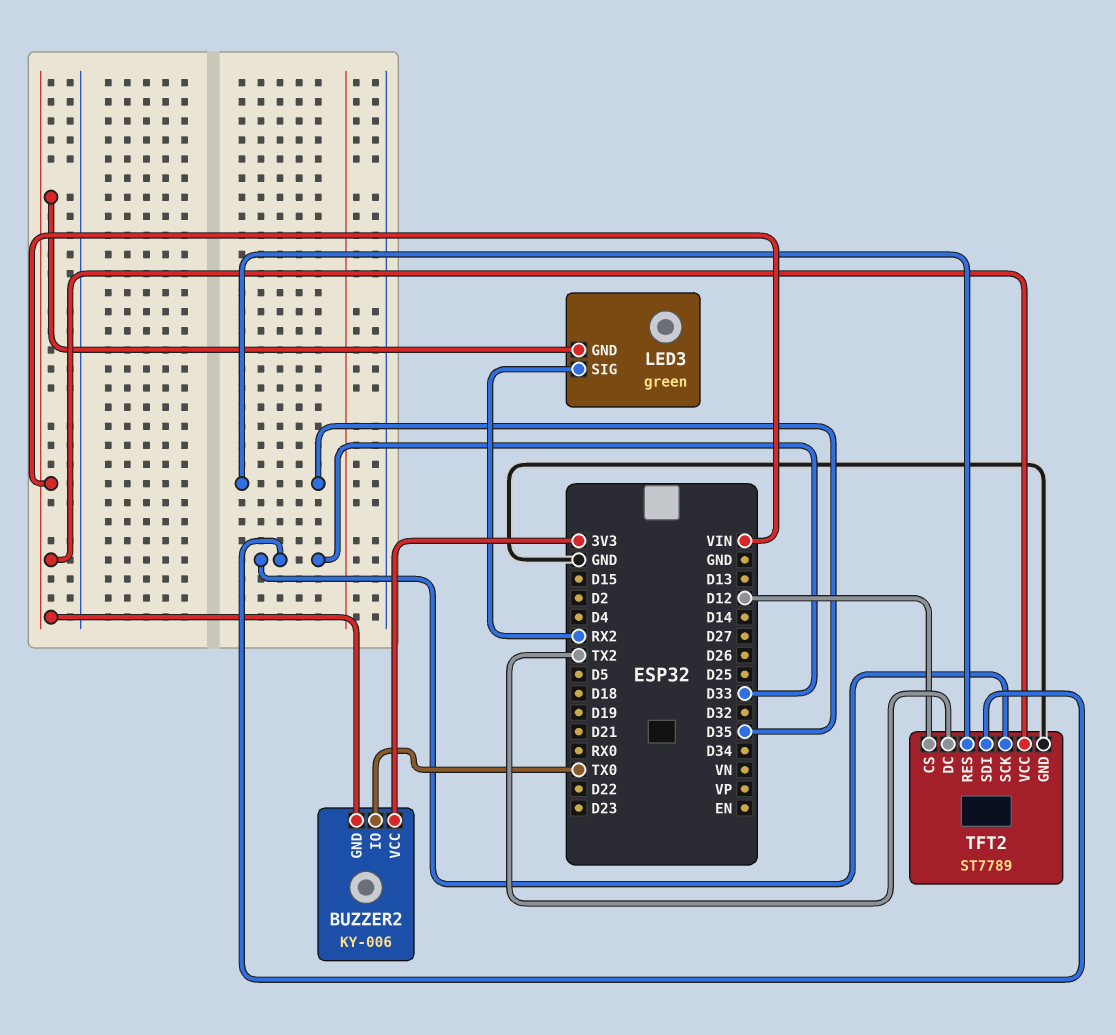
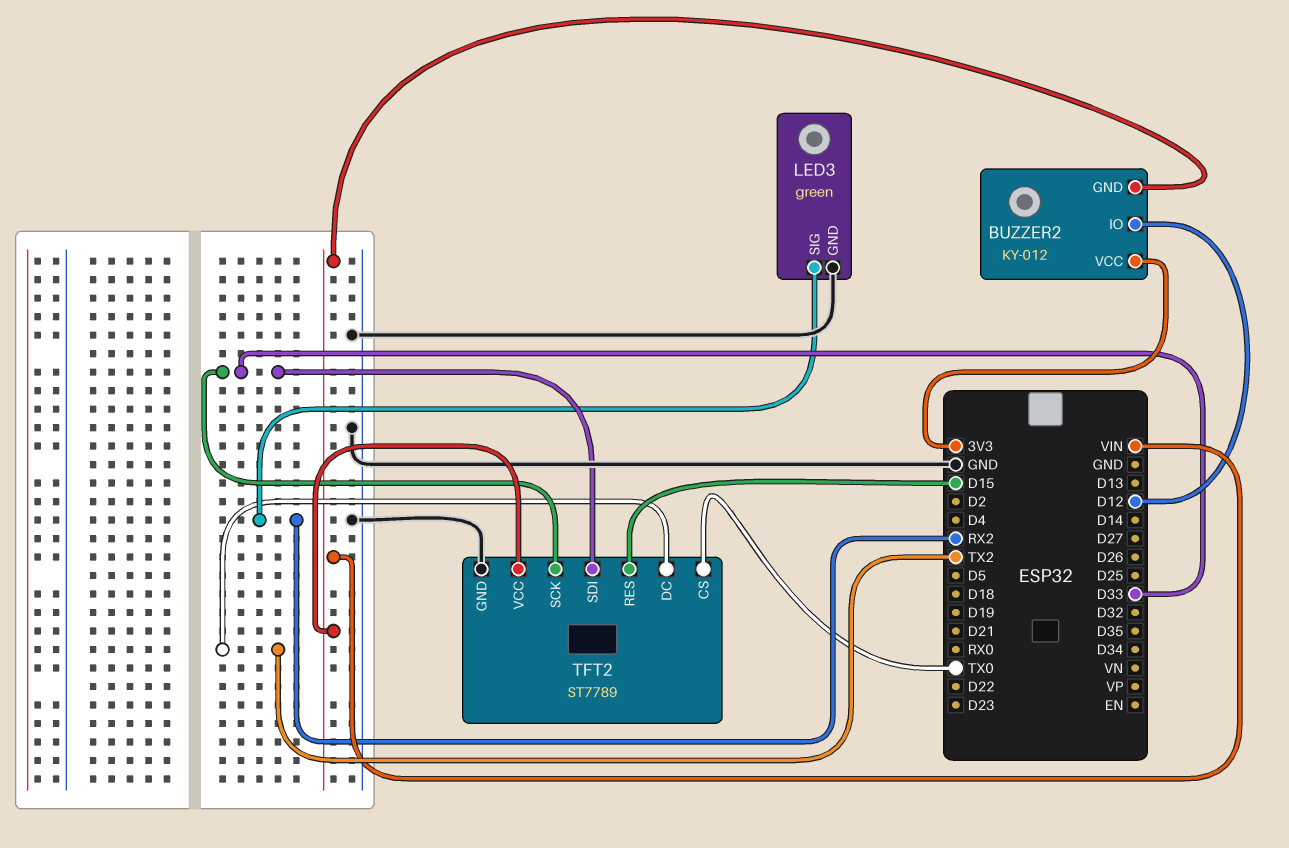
BUZZER2: KY-006 -> KY-012
BUZZER2 pin IO: TX0 -> D12
LED3 pin GND: VIN -> GND
TFT2 pin CS: D12 -> TX0
TFT2 pin RES: D35 -> D15

